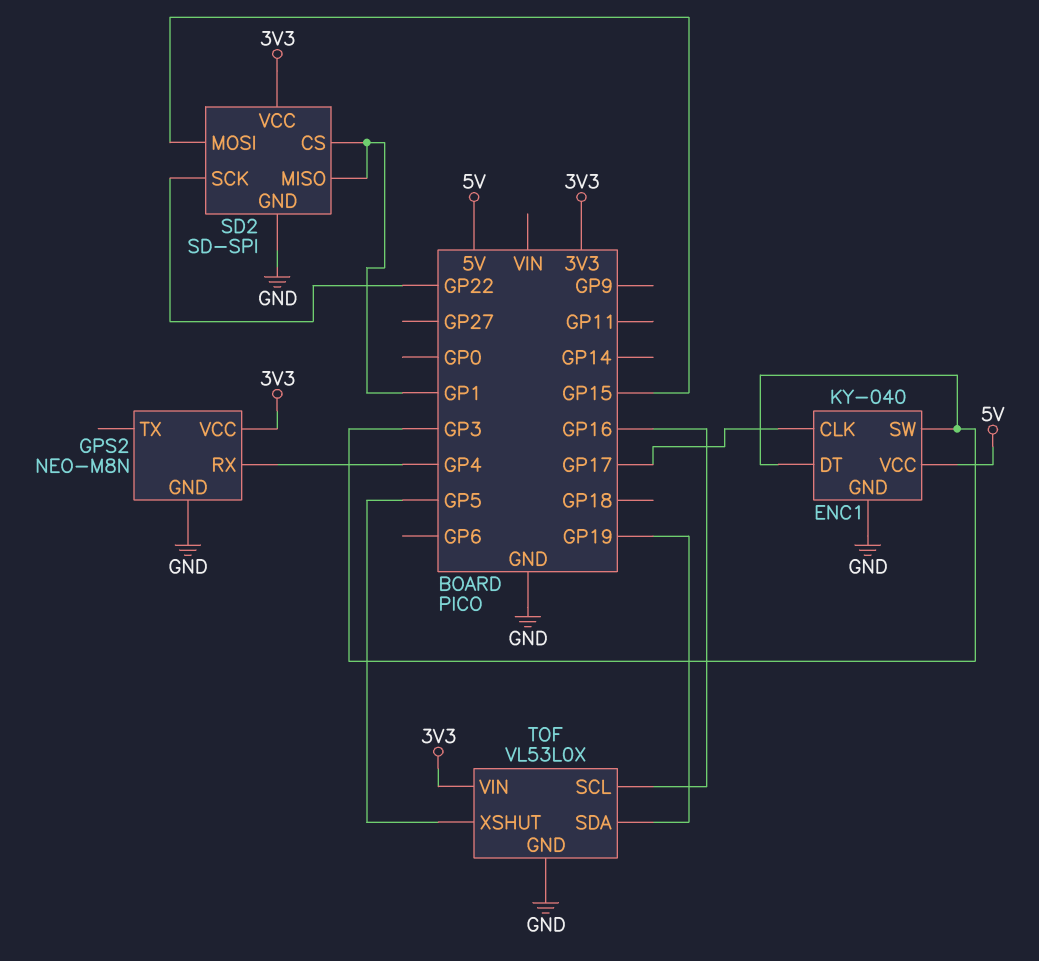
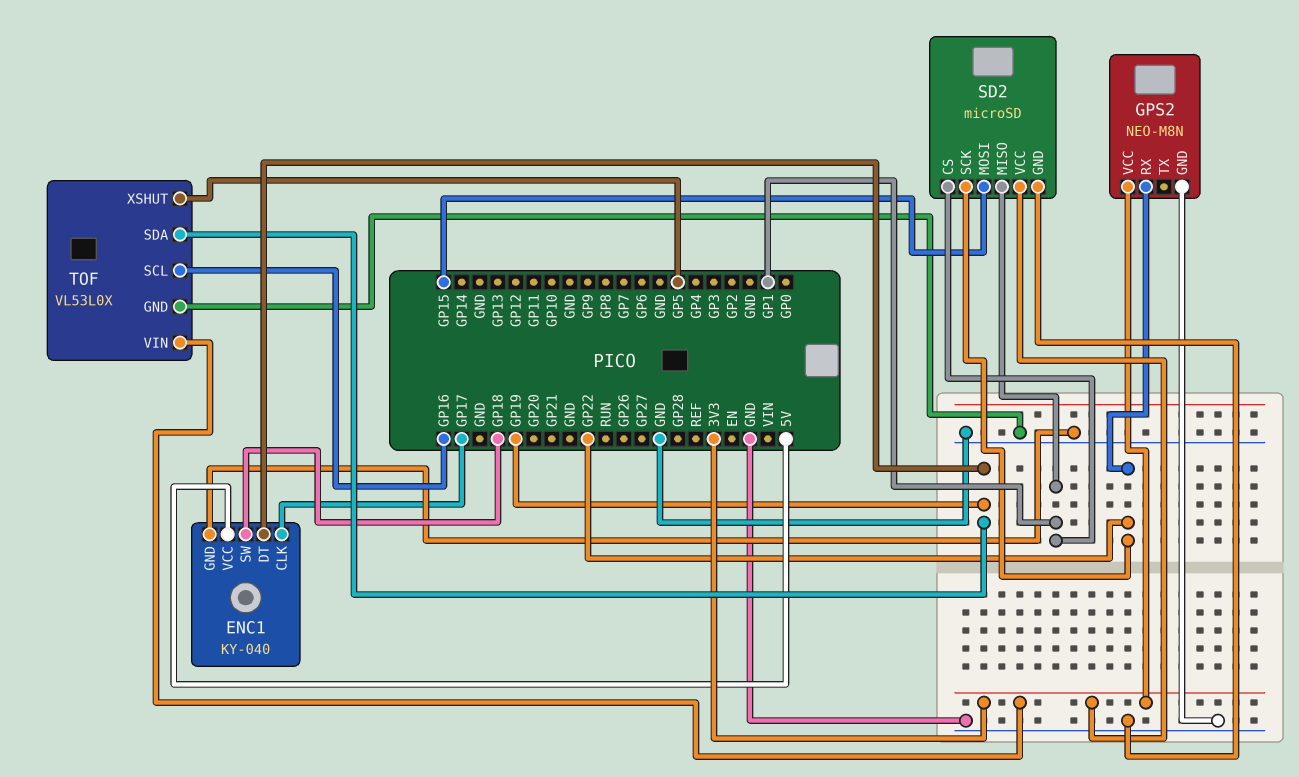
ENC1 pin DT: GP3 -> GP19
ENC1 pin SW: GP3 -> GP18
GPS2 pin RX: GP4 -> GP22
SD2: SD-SPI -> microSD

